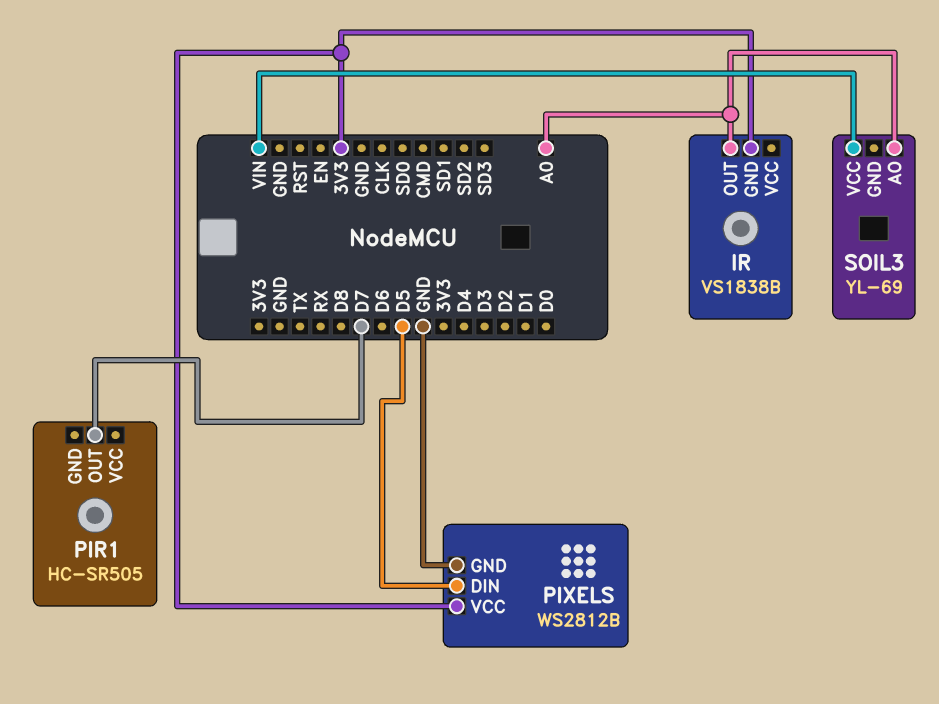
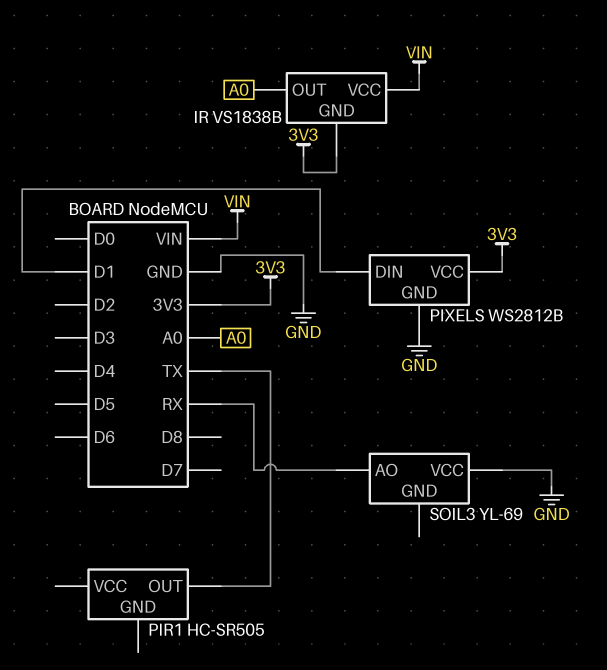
IR pin VCC: none -> VIN
PIR1 pin OUT: D7 -> TX
PIXELS pin DIN: D5 -> D1
SOIL3 pin AO: A0 -> RX
SOIL3 pin VCC: VIN -> GND

